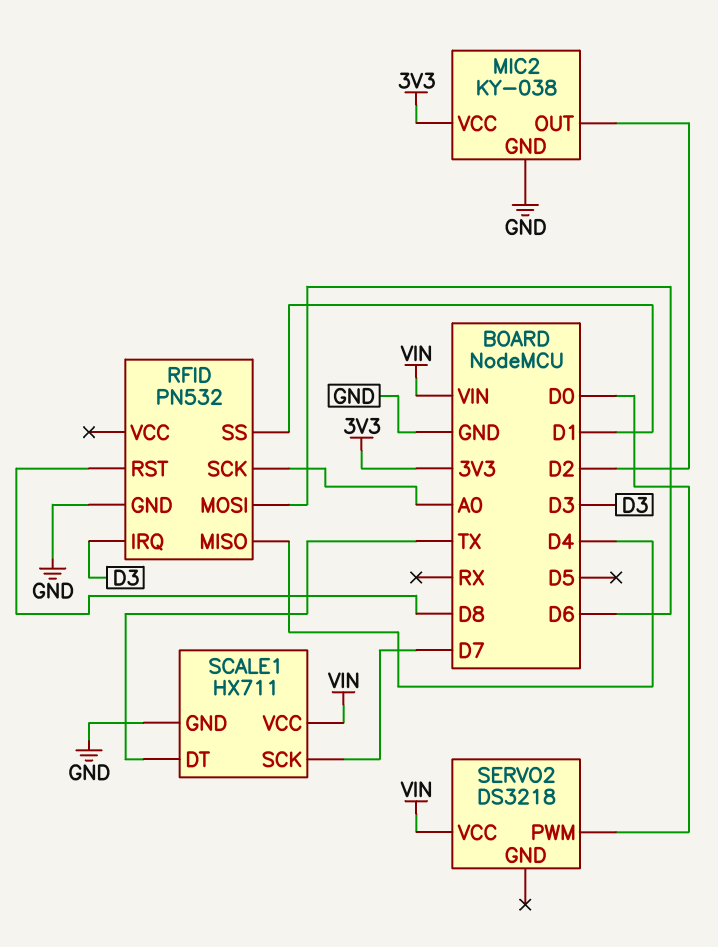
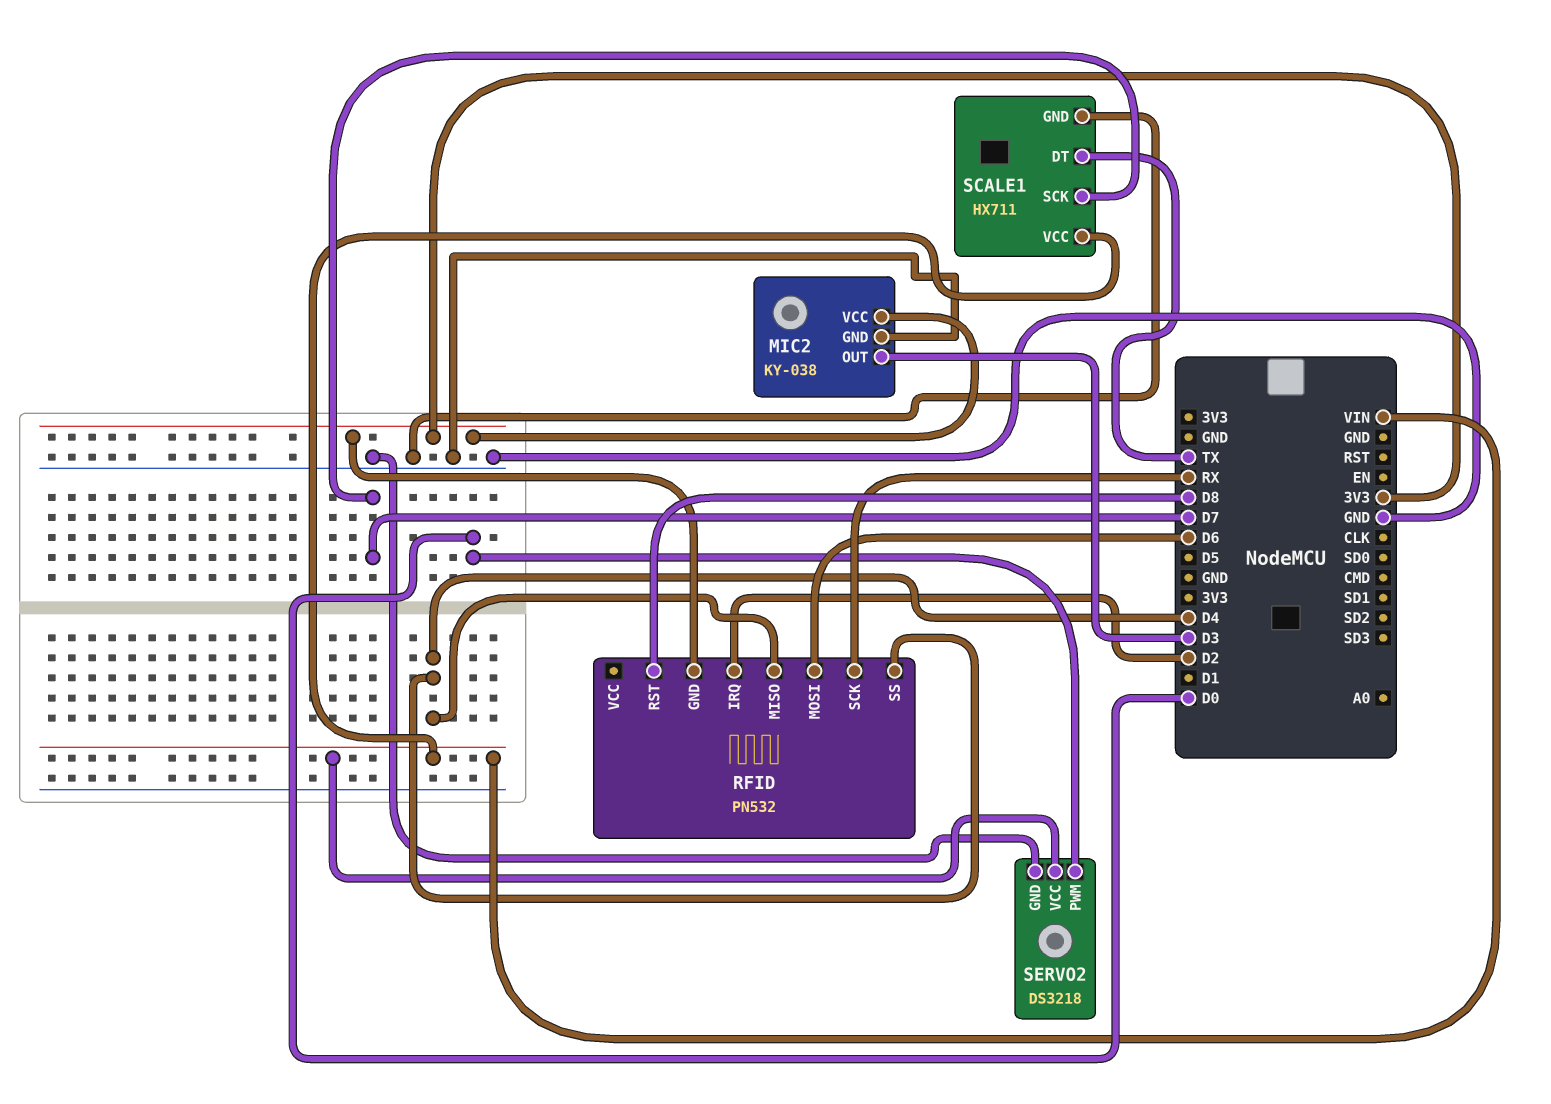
MIC2 pin OUT: D2 -> D3
RFID pin GND: GND -> 3V3
RFID pin IRQ: D3 -> D2
RFID pin SCK: A0 -> RX
RFID pin SS: D1 -> D4
SERVO2 pin GND: none -> GND

